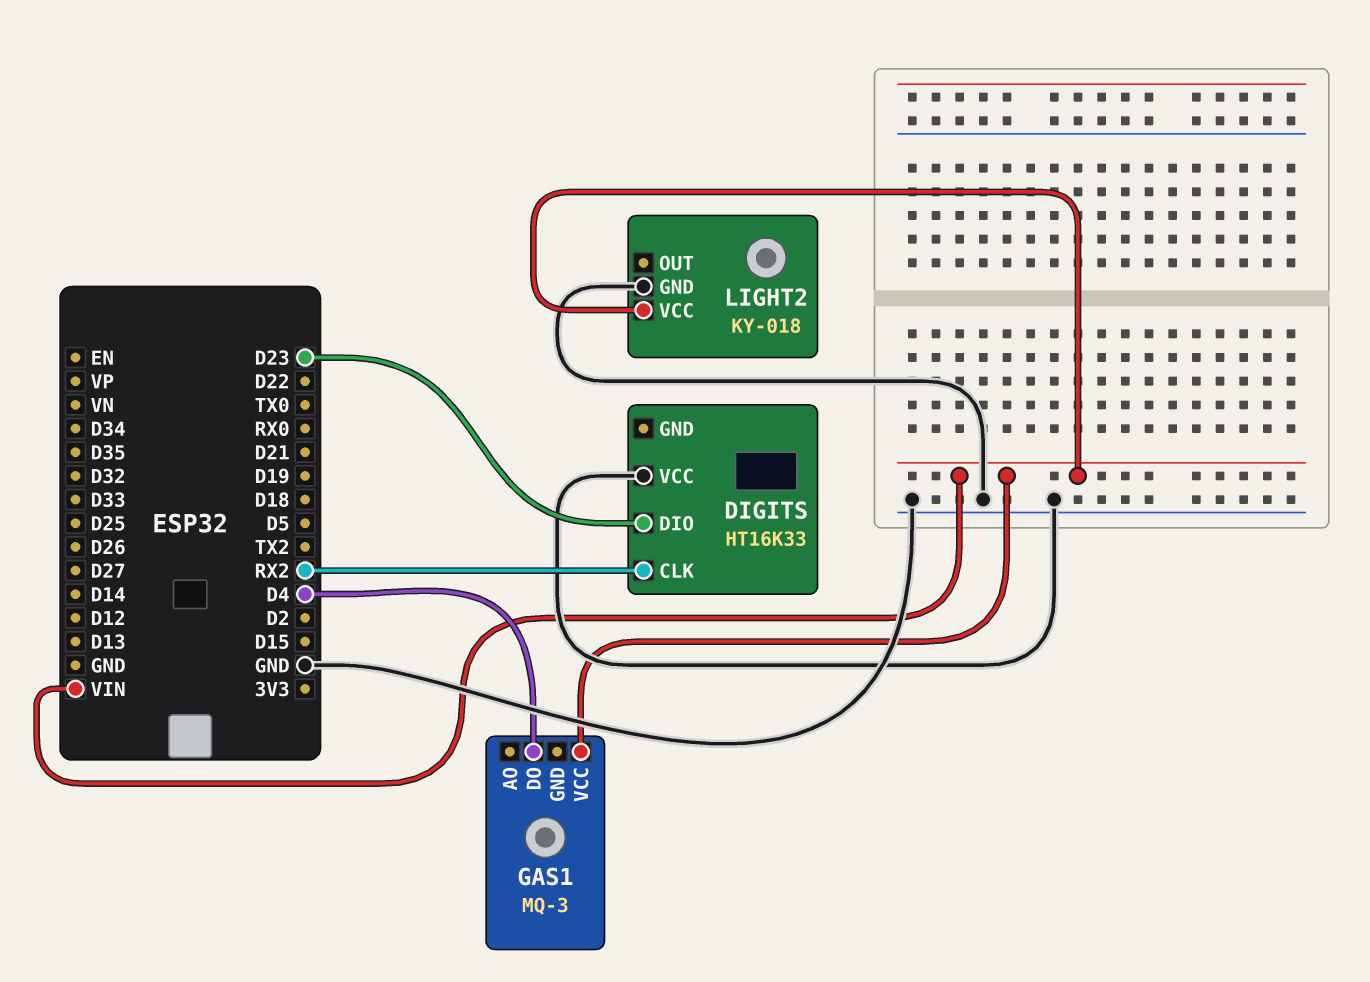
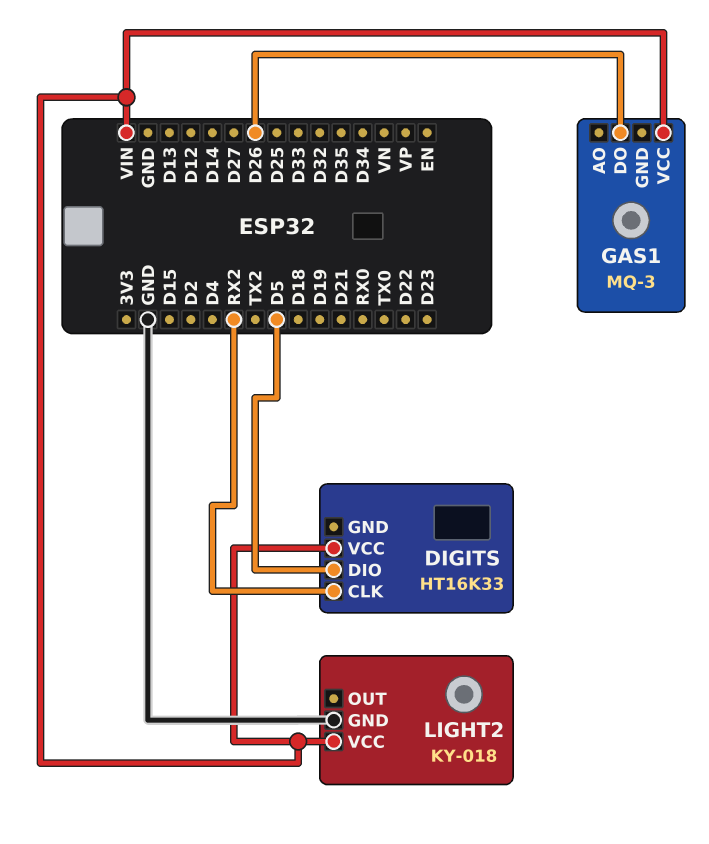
DIGITS pin DIO: D23 -> D5
DIGITS pin VCC: GND -> VIN
GAS1 pin DO: D4 -> D26

